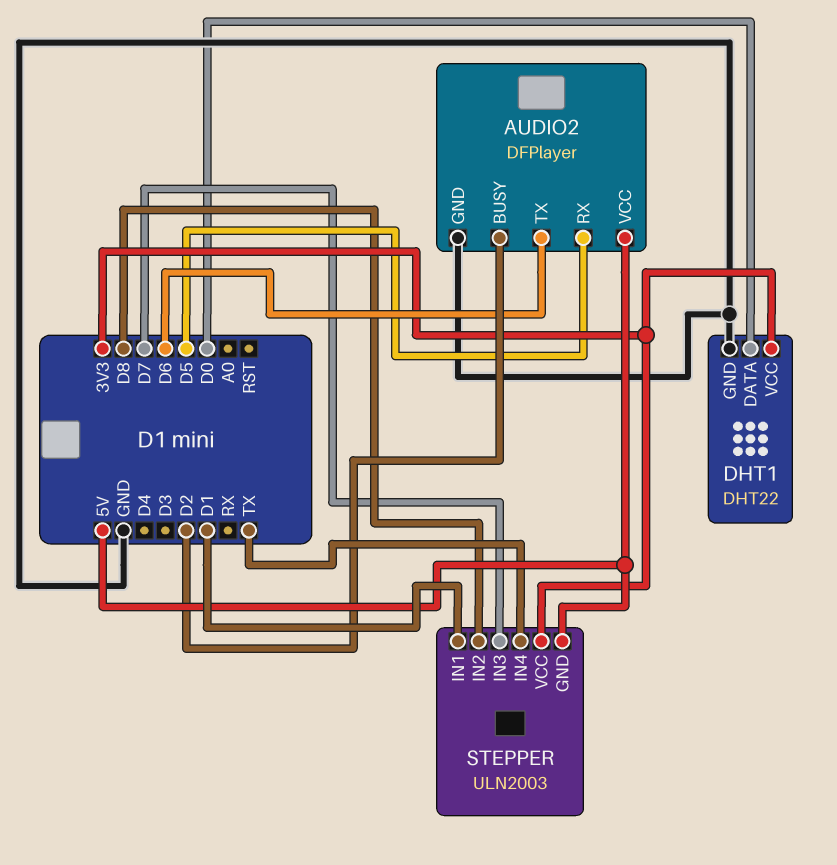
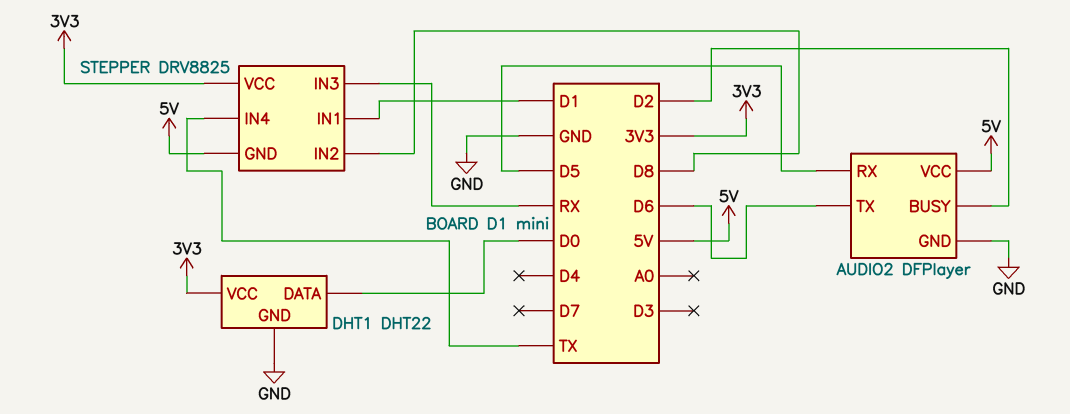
STEPPER: ULN2003 -> DRV8825
STEPPER pin IN3: D7 -> RX

